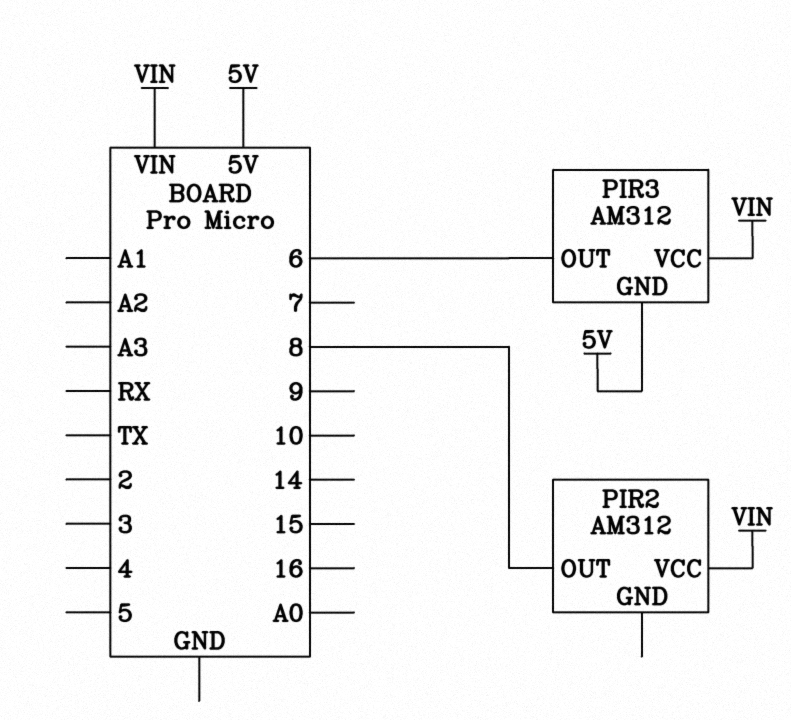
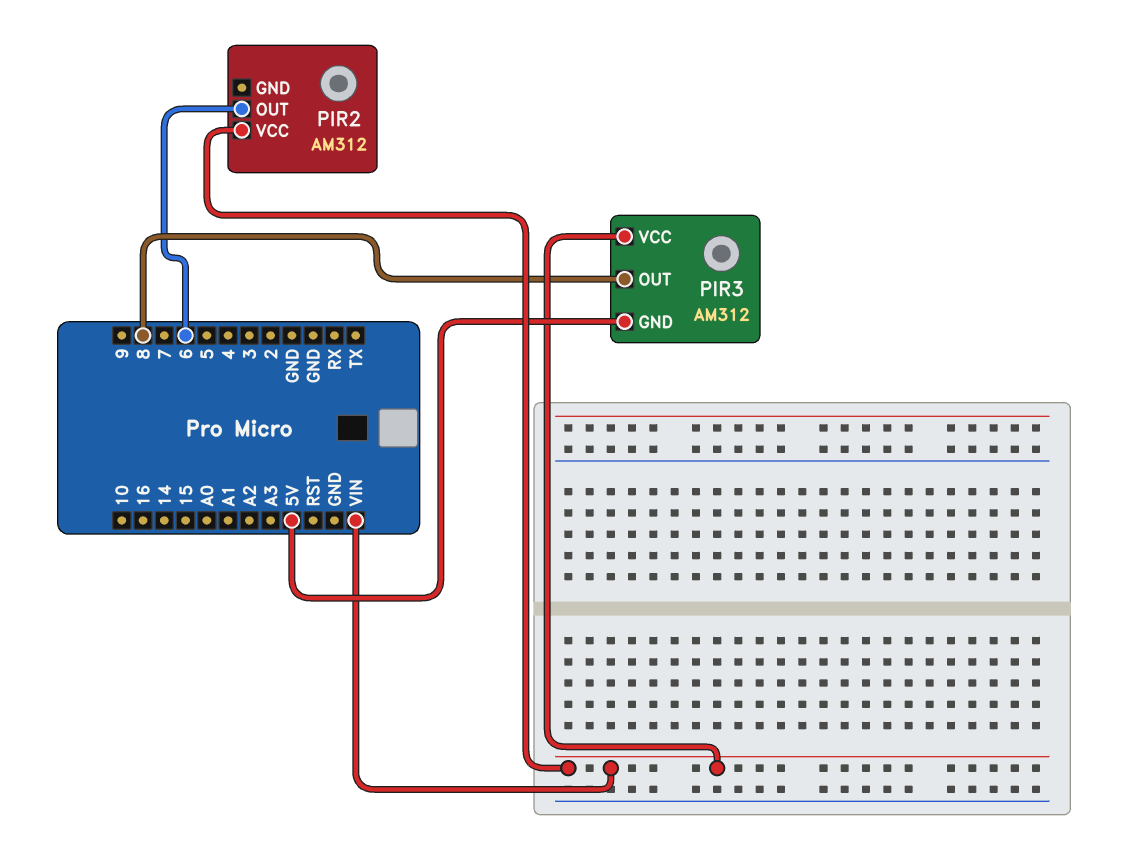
PIR2 pin OUT: 8 -> 6
PIR3 pin OUT: 6 -> 8

